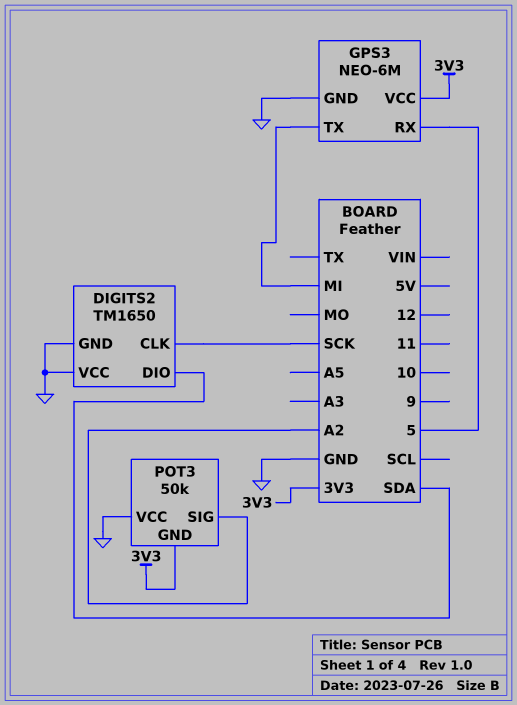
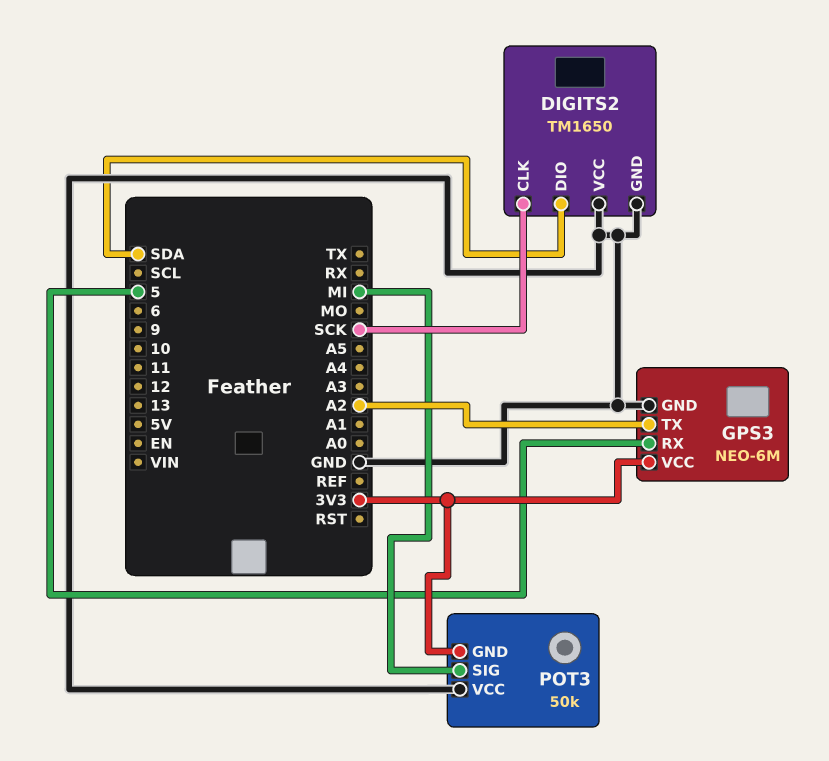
GPS3 pin TX: MI -> A2
POT3 pin SIG: A2 -> MI

